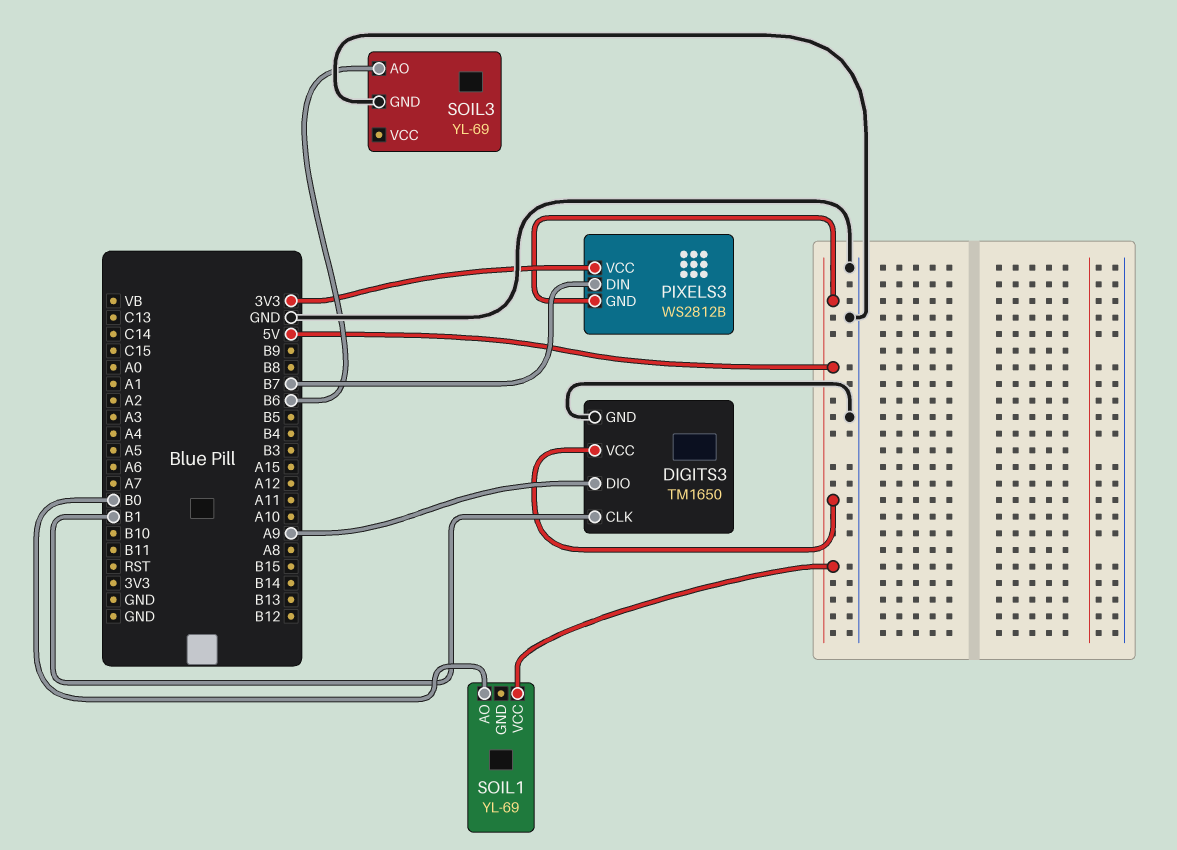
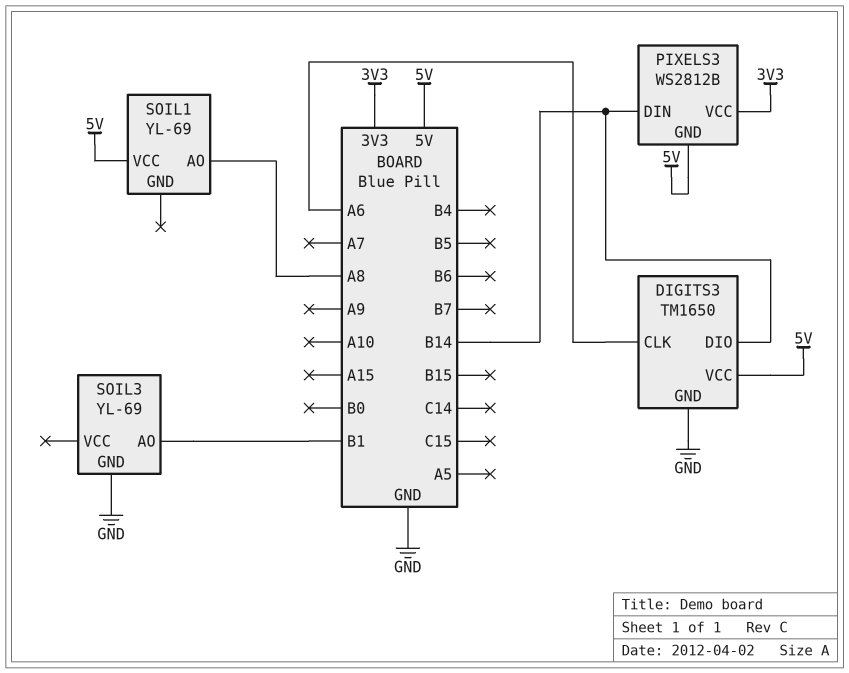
DIGITS3 pin CLK: B1 -> A6
DIGITS3 pin DIO: A9 -> B14
PIXELS3 pin DIN: B7 -> B14
SOIL1 pin AO: B0 -> A8
SOIL3 pin AO: B6 -> B1

